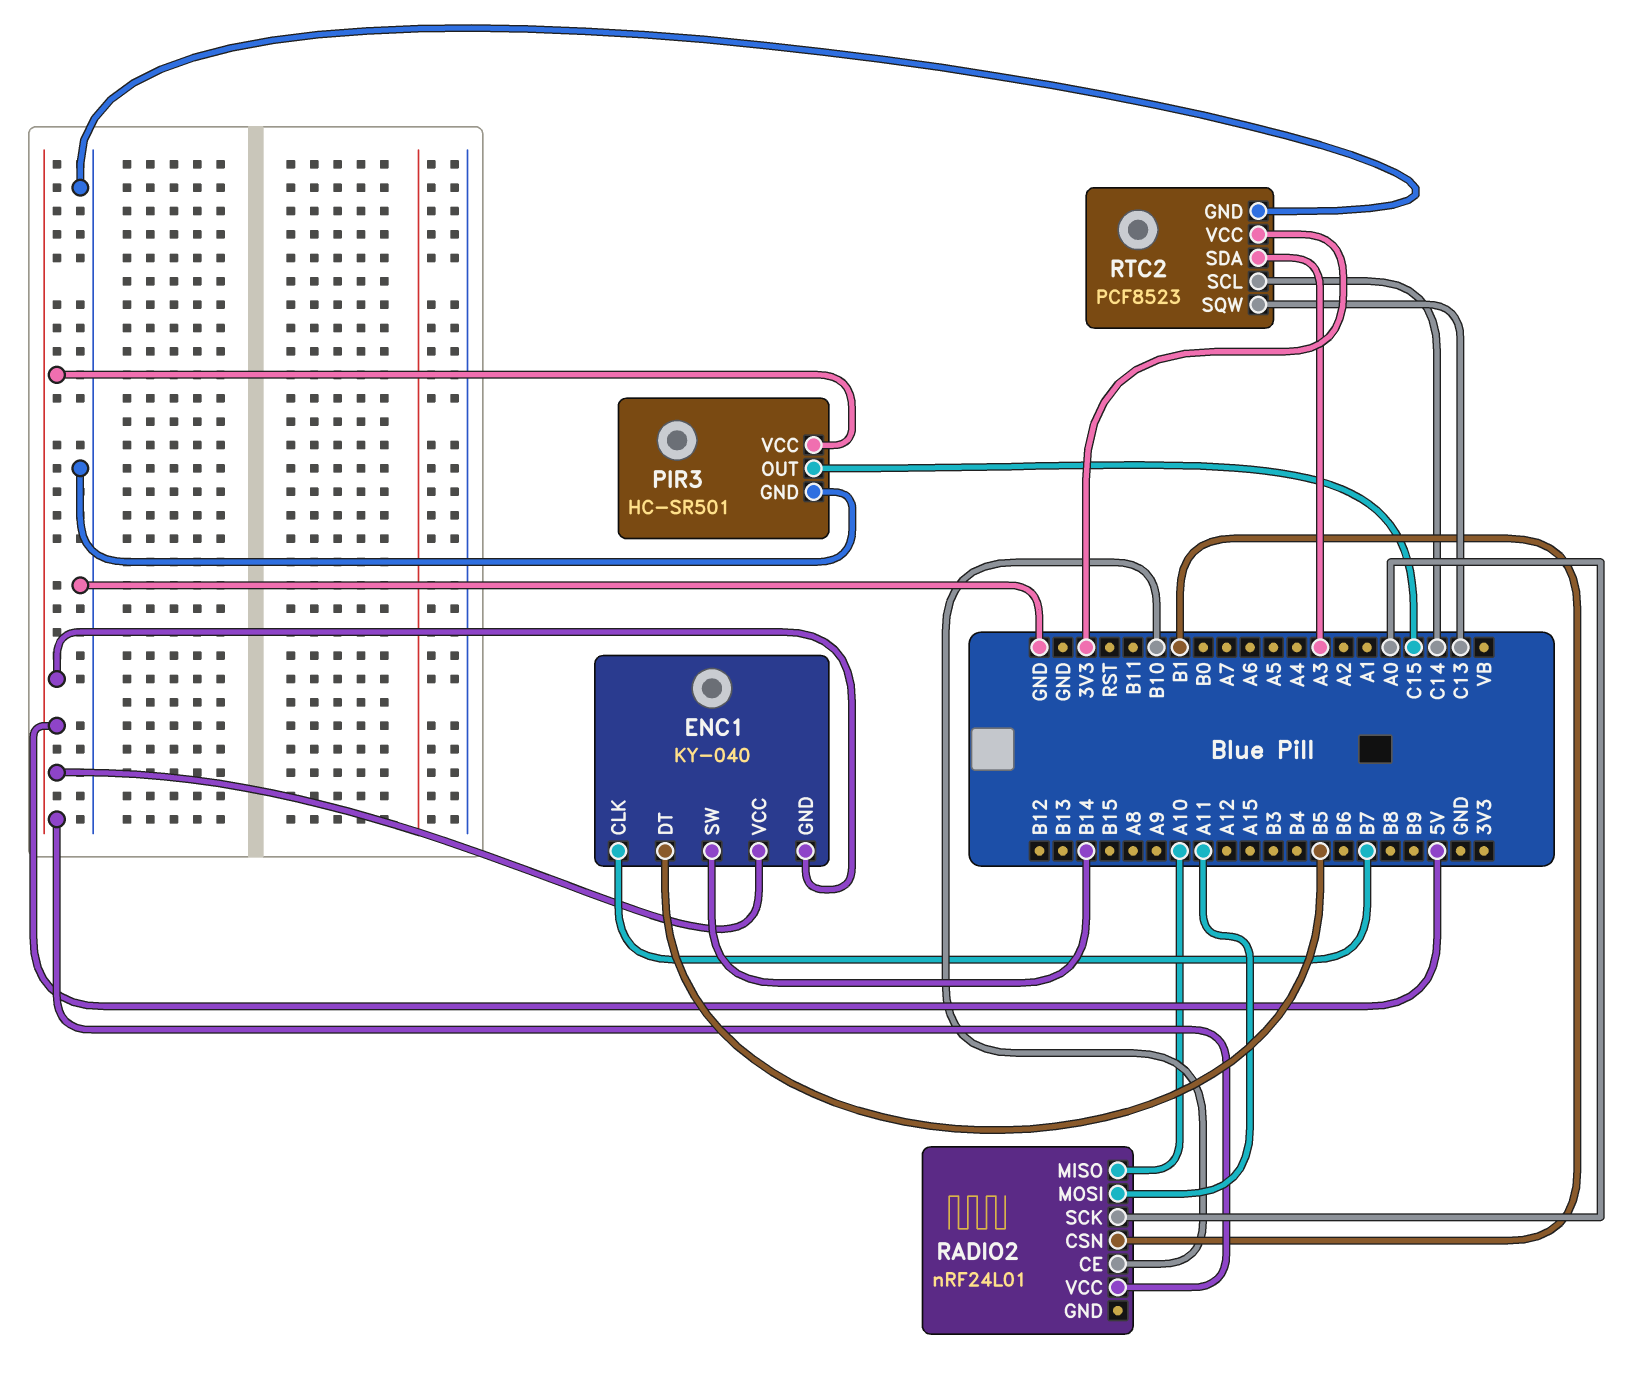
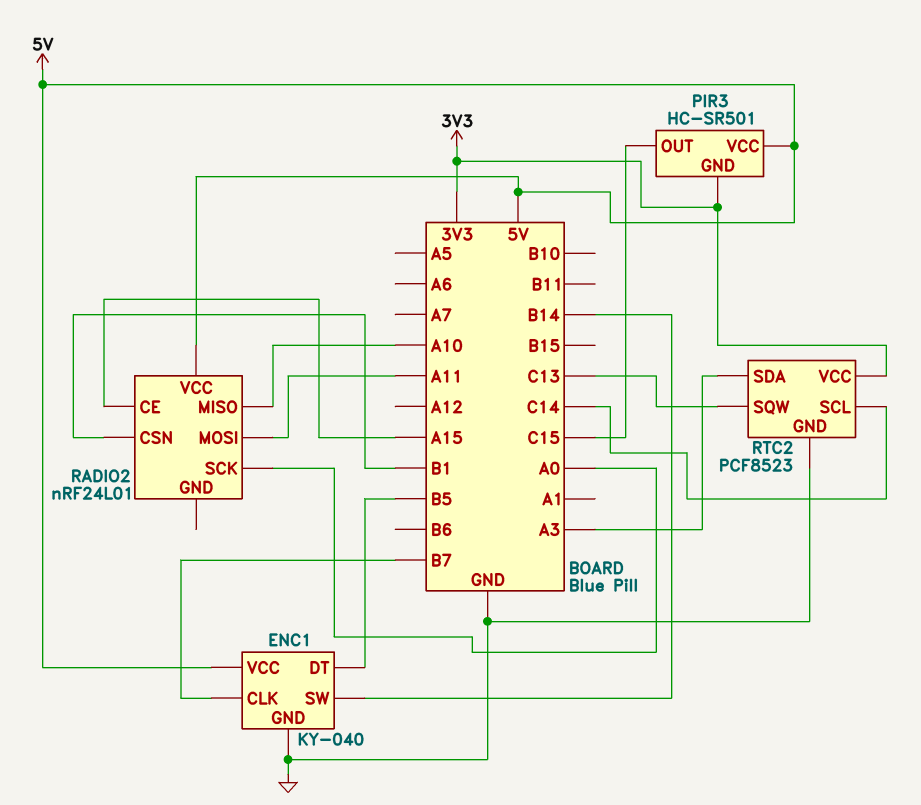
ENC1 pin GND: 5V -> GND
PIR3 pin GND: GND -> 3V3
RADIO2 pin CE: B10 -> A15

